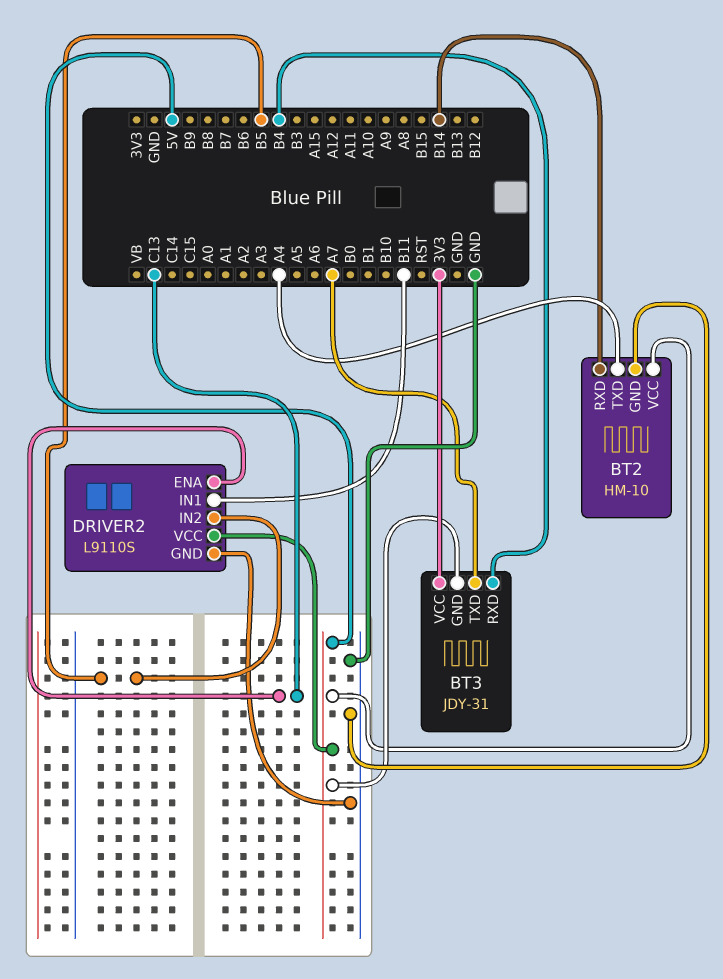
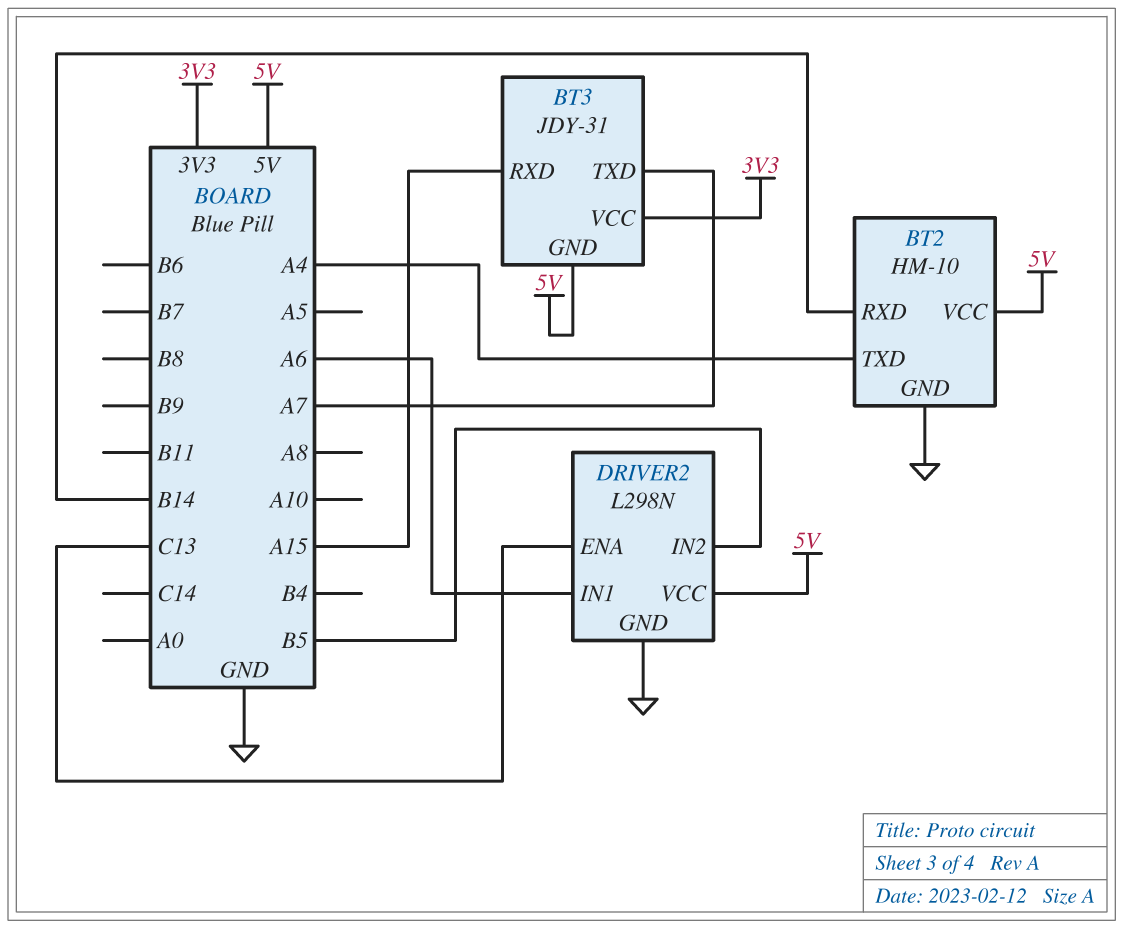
BT3 pin RXD: B4 -> A15
DRIVER2: L9110S -> L298N
DRIVER2 pin IN1: B11 -> A6

